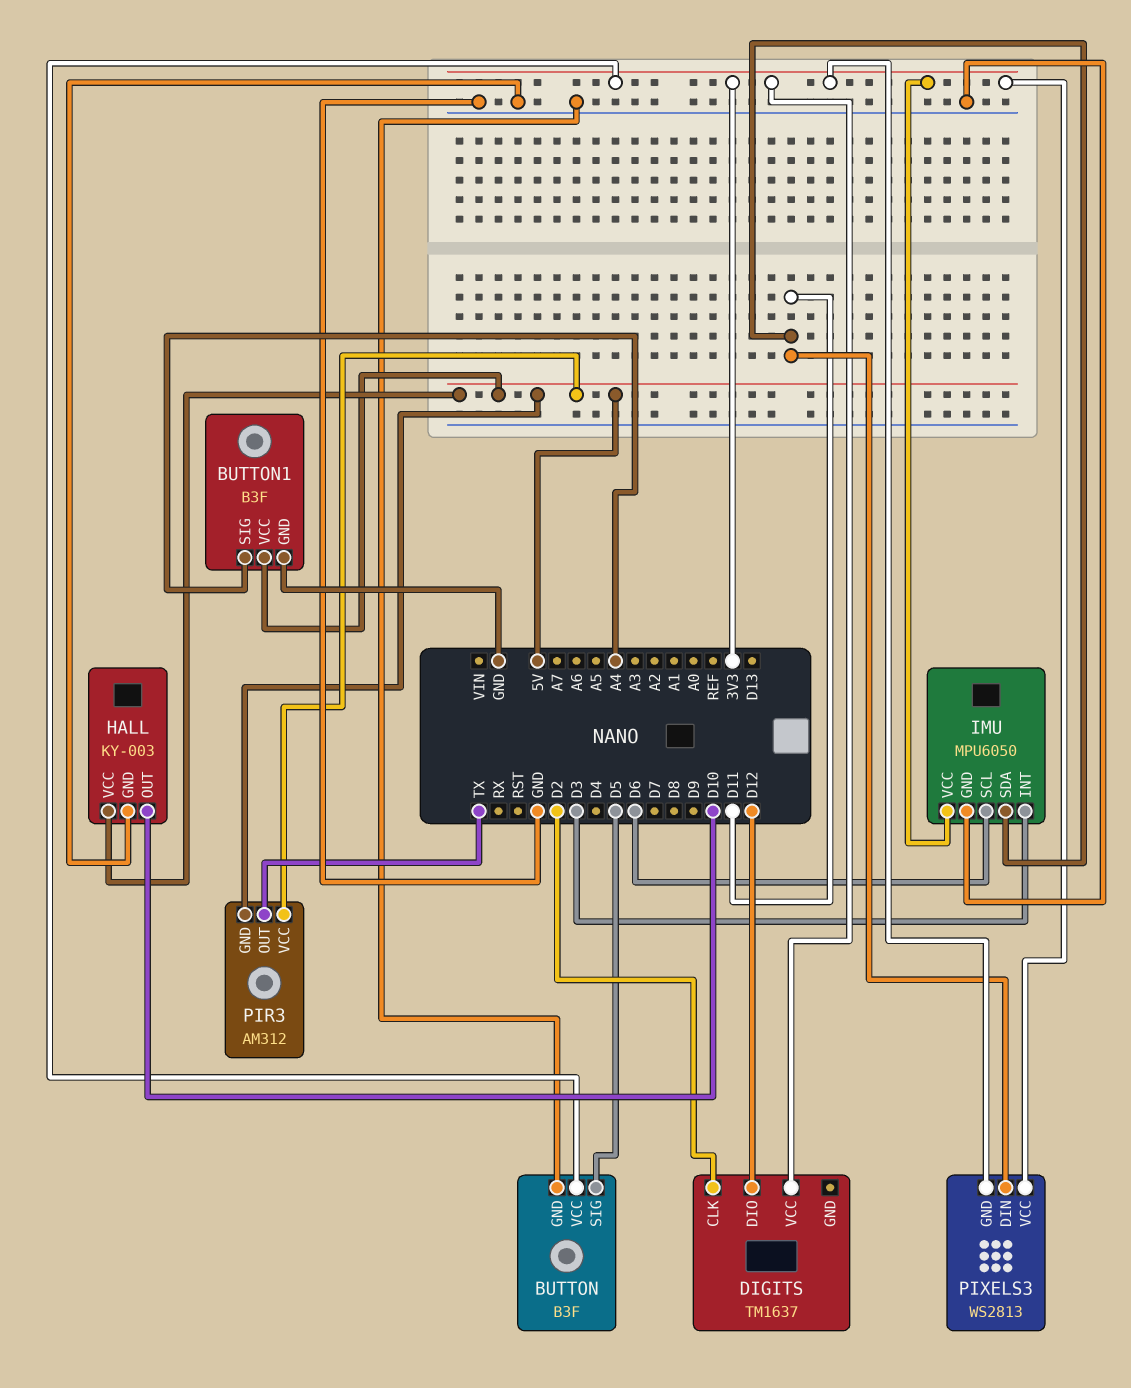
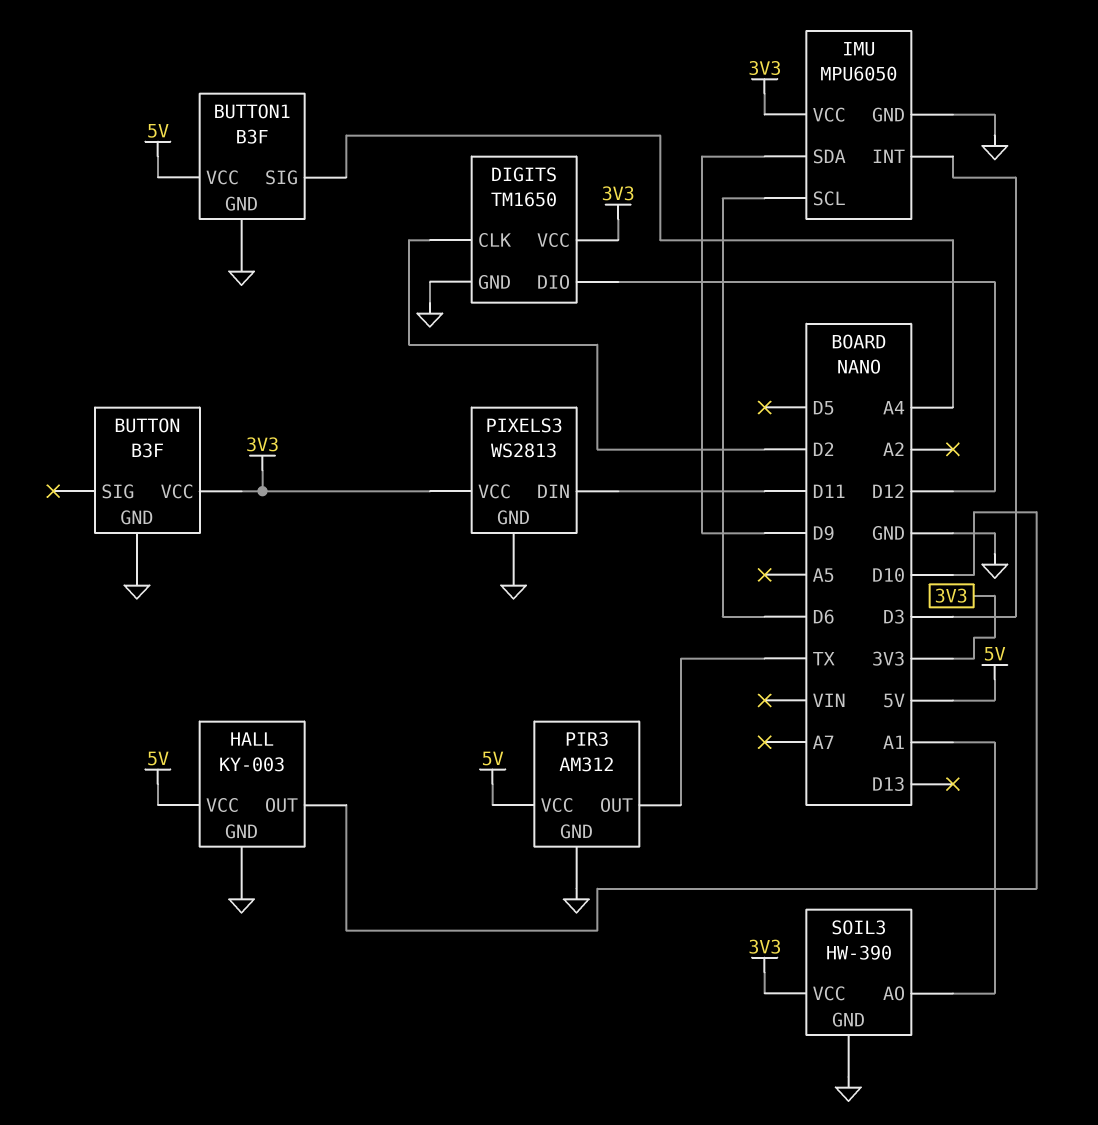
BUTTON pin SIG: D5 -> none
DIGITS: TM1637 -> TM1650
DIGITS pin GND: none -> GND
IMU pin SDA: D11 -> D9
PIR3 pin GND: 5V -> GND
PIXELS3 pin GND: 3V3 -> GND
SOIL3: none -> HW-390
SOIL3 pin AO: none -> A1
SOIL3 pin GND: none -> GND
SOIL3 pin VCC: none -> 3V3

